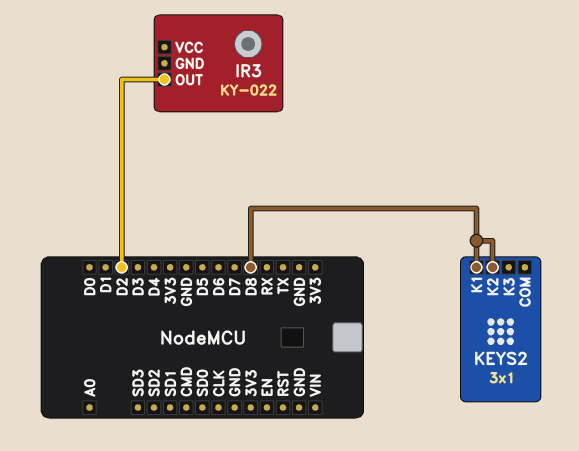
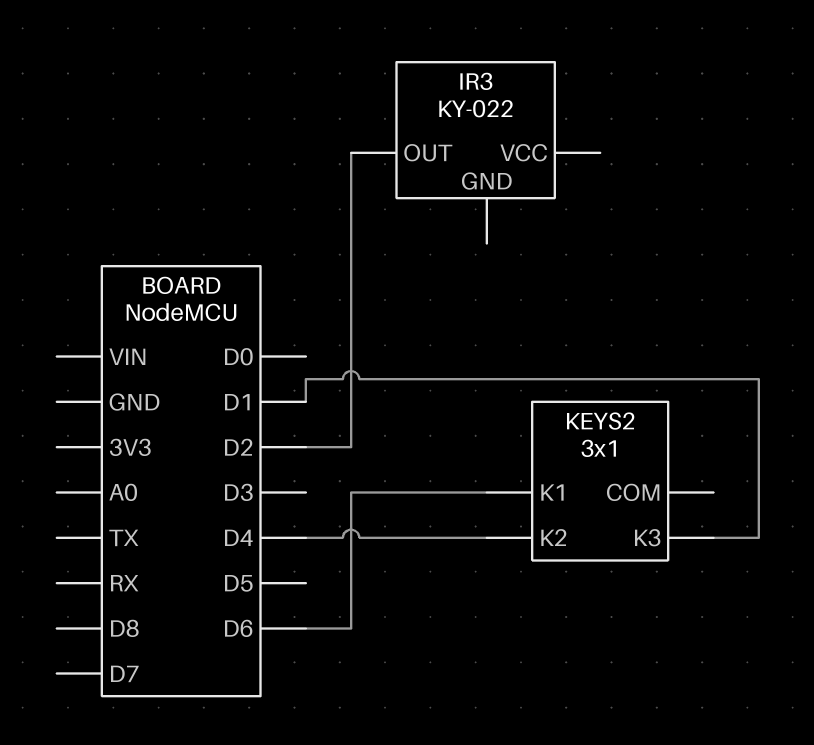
KEYS2 pin K1: D8 -> D6
KEYS2 pin K2: D8 -> D4
KEYS2 pin K3: none -> D1

